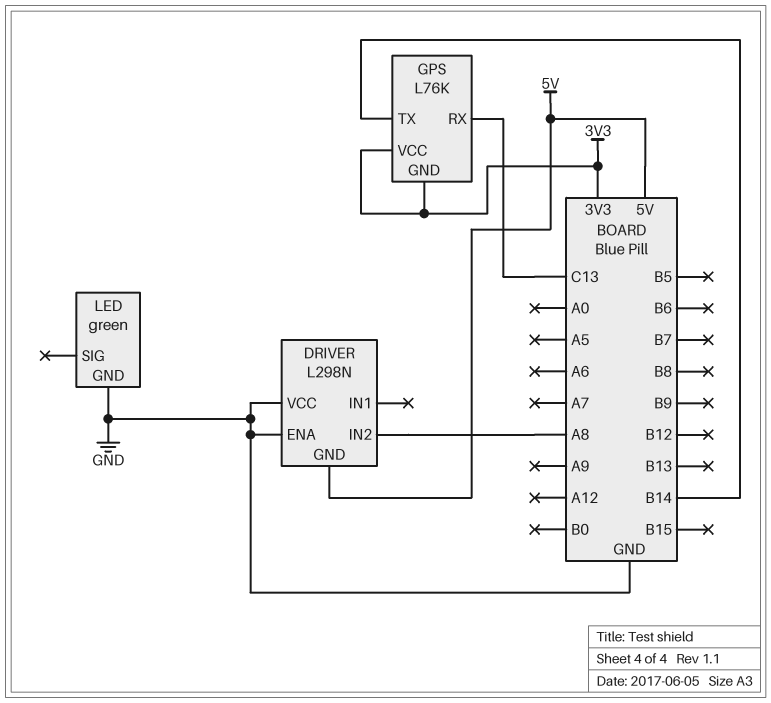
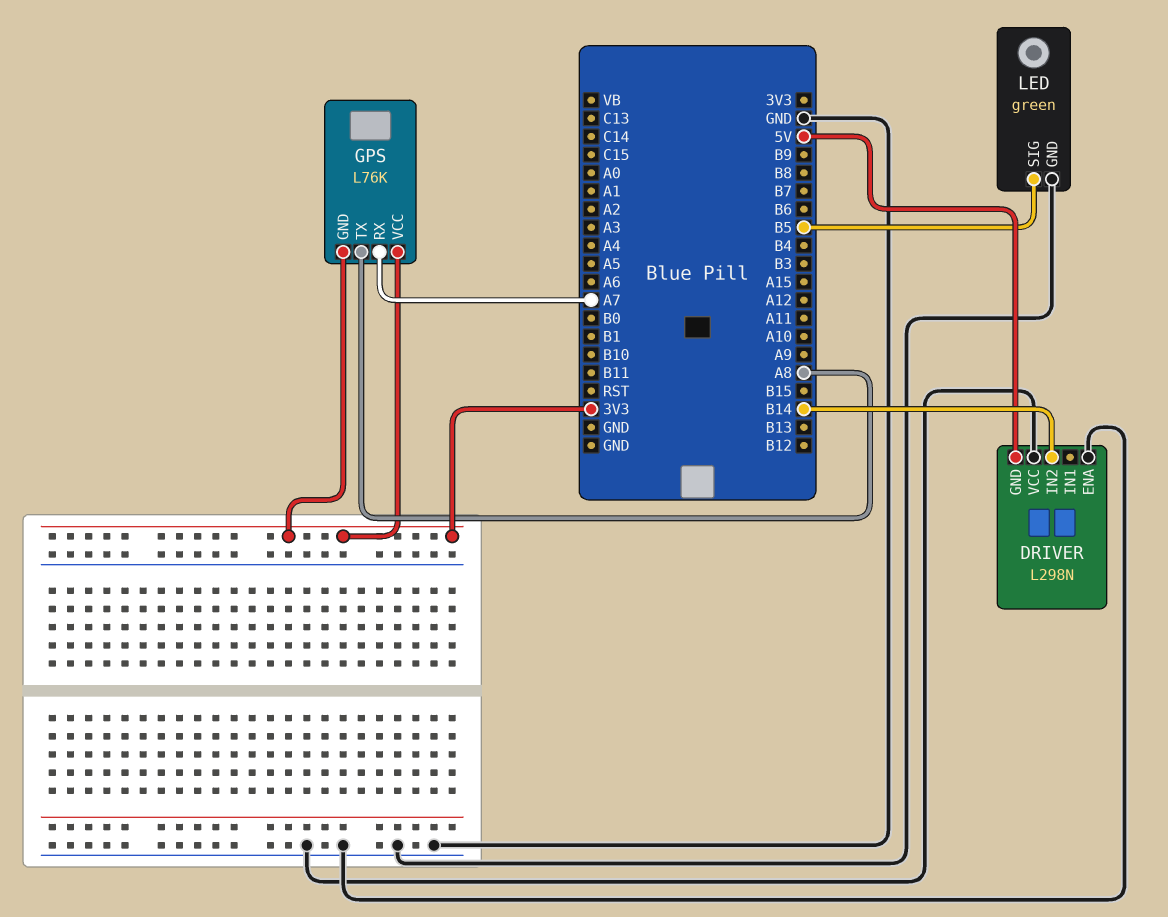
DRIVER pin IN2: A8 -> B14
GPS pin RX: C13 -> A7
GPS pin TX: B14 -> A8
LED pin SIG: none -> B5

